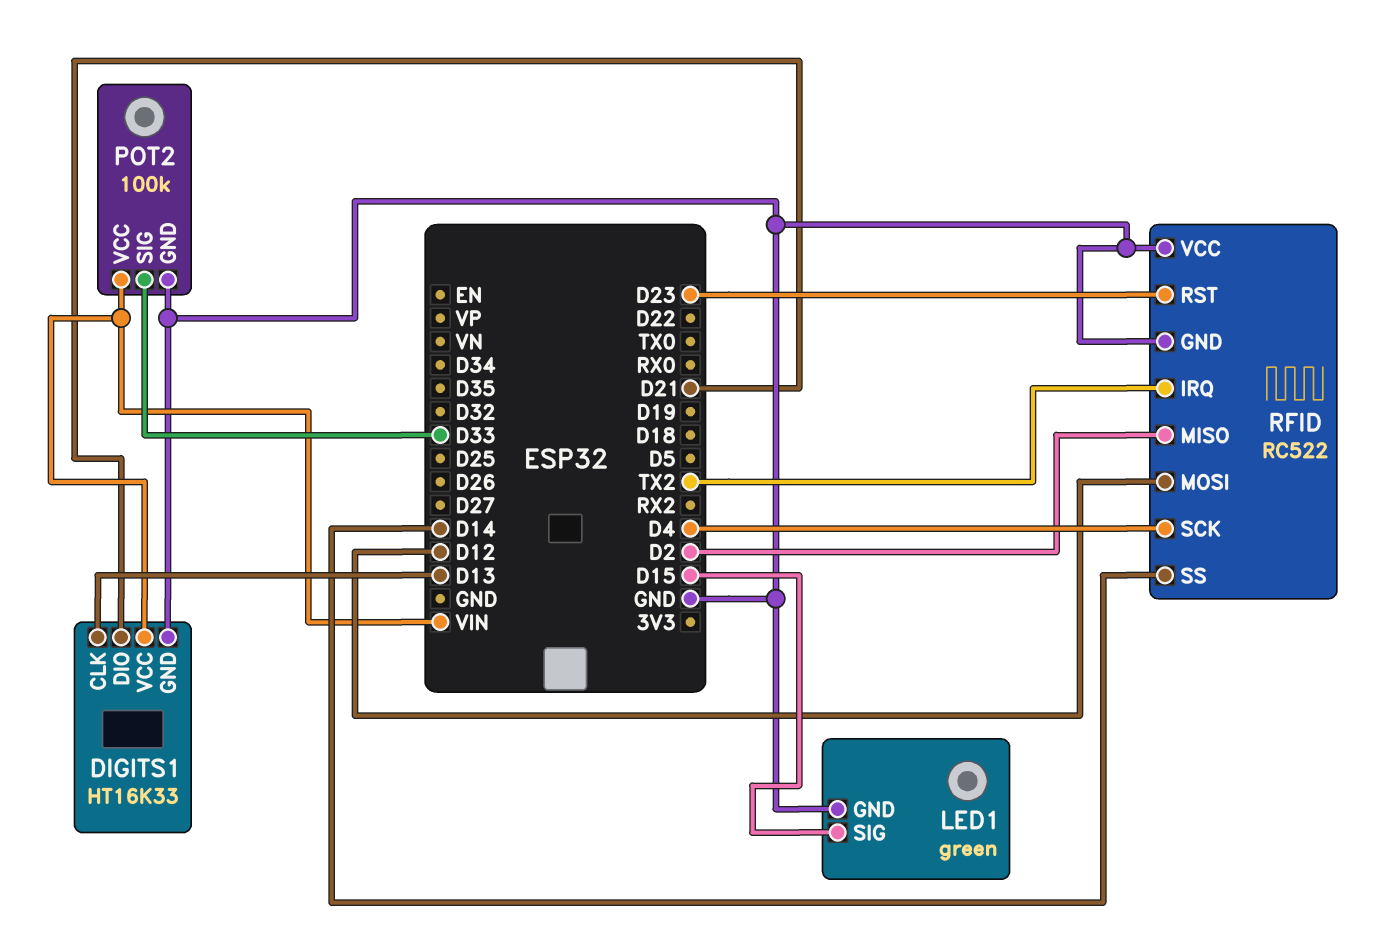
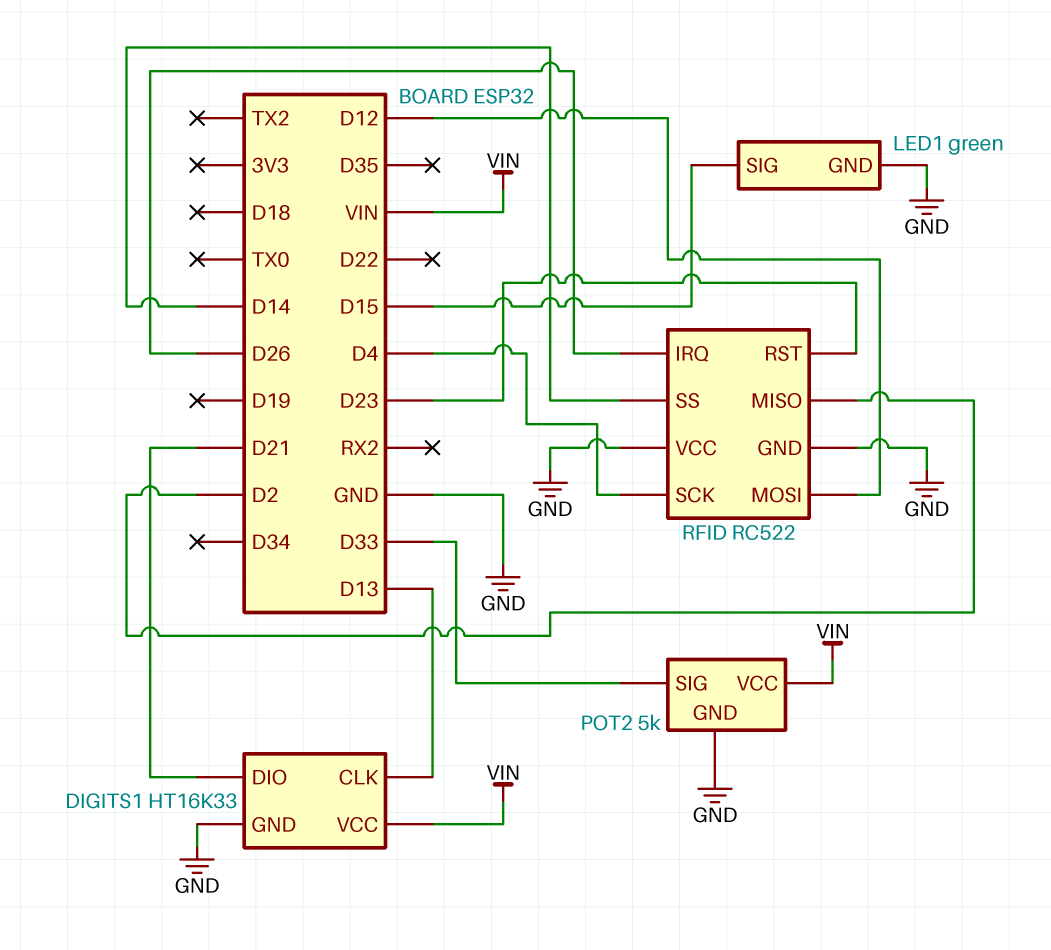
POT2: 100k -> 5k
RFID pin IRQ: TX2 -> D26

